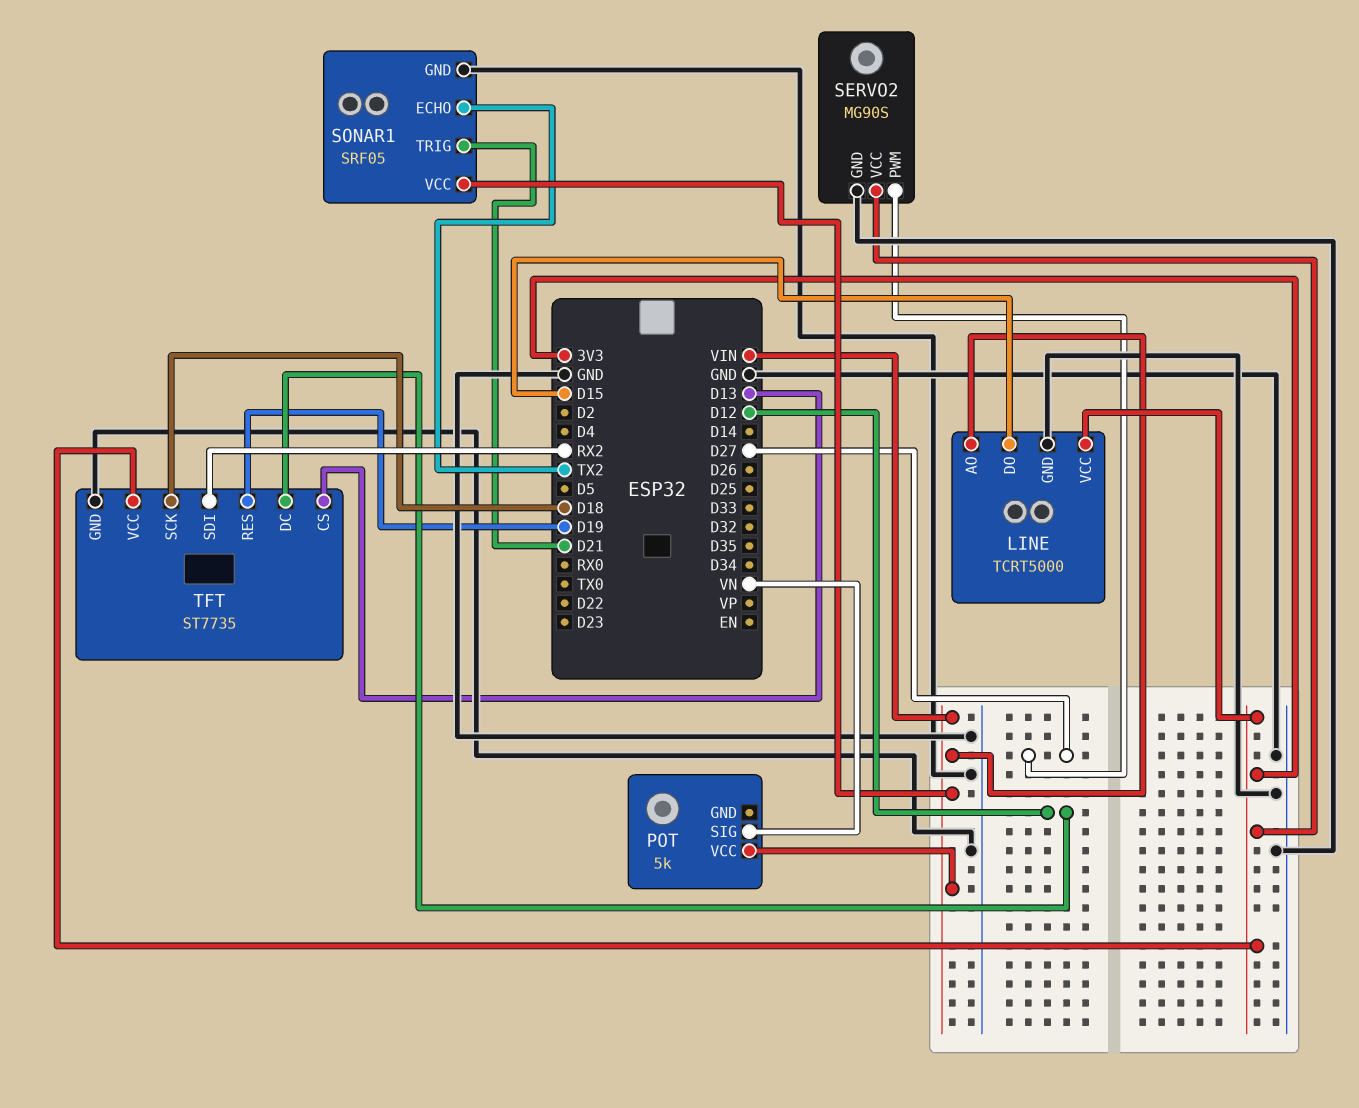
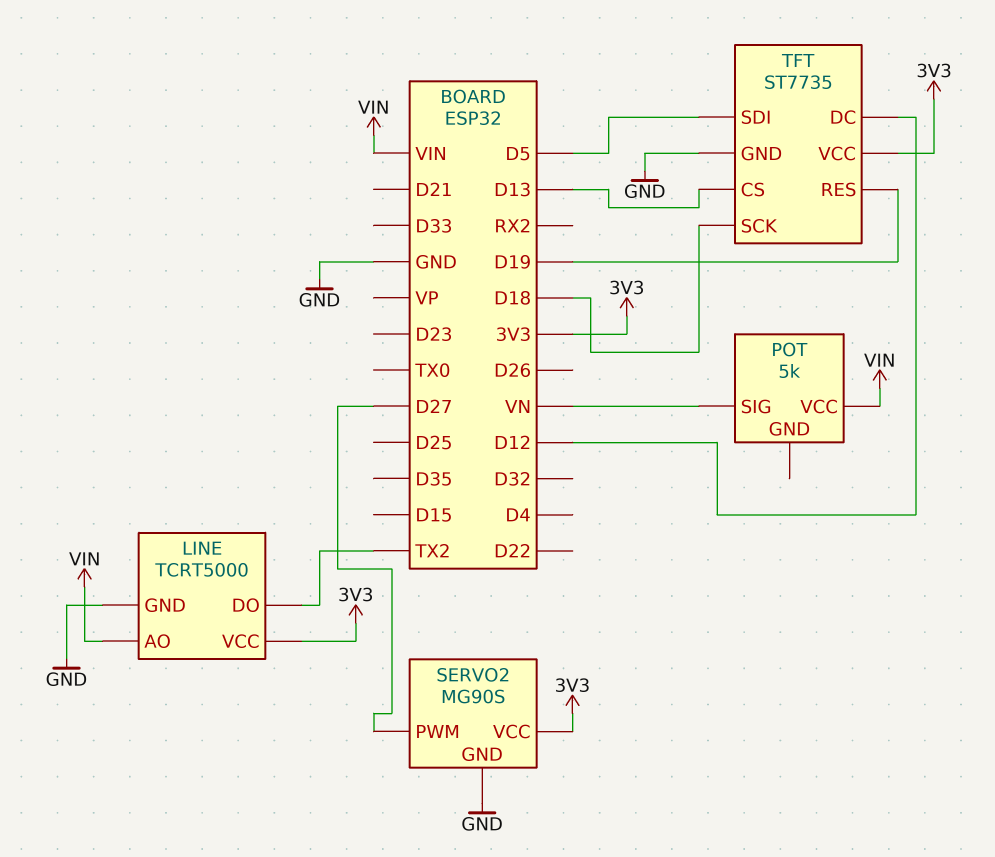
LINE pin DO: D15 -> TX2
SONAR1: SRF05 -> none
SONAR1 pin ECHO: TX2 -> none
SONAR1 pin GND: GND -> none
SONAR1 pin TRIG: D21 -> none
SONAR1 pin VCC: VIN -> none
TFT pin SDI: RX2 -> D5

